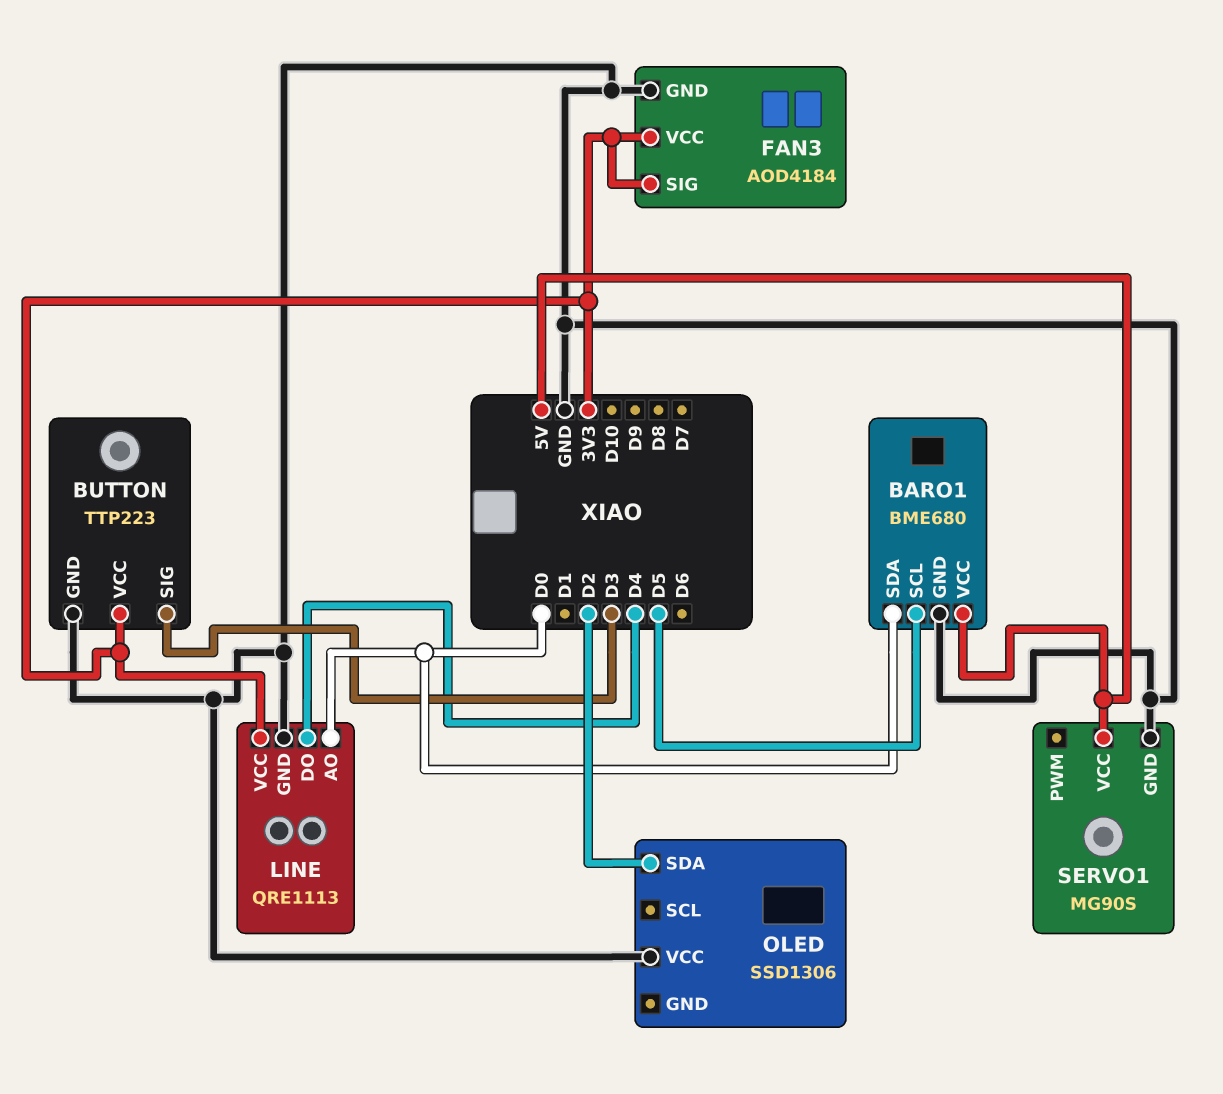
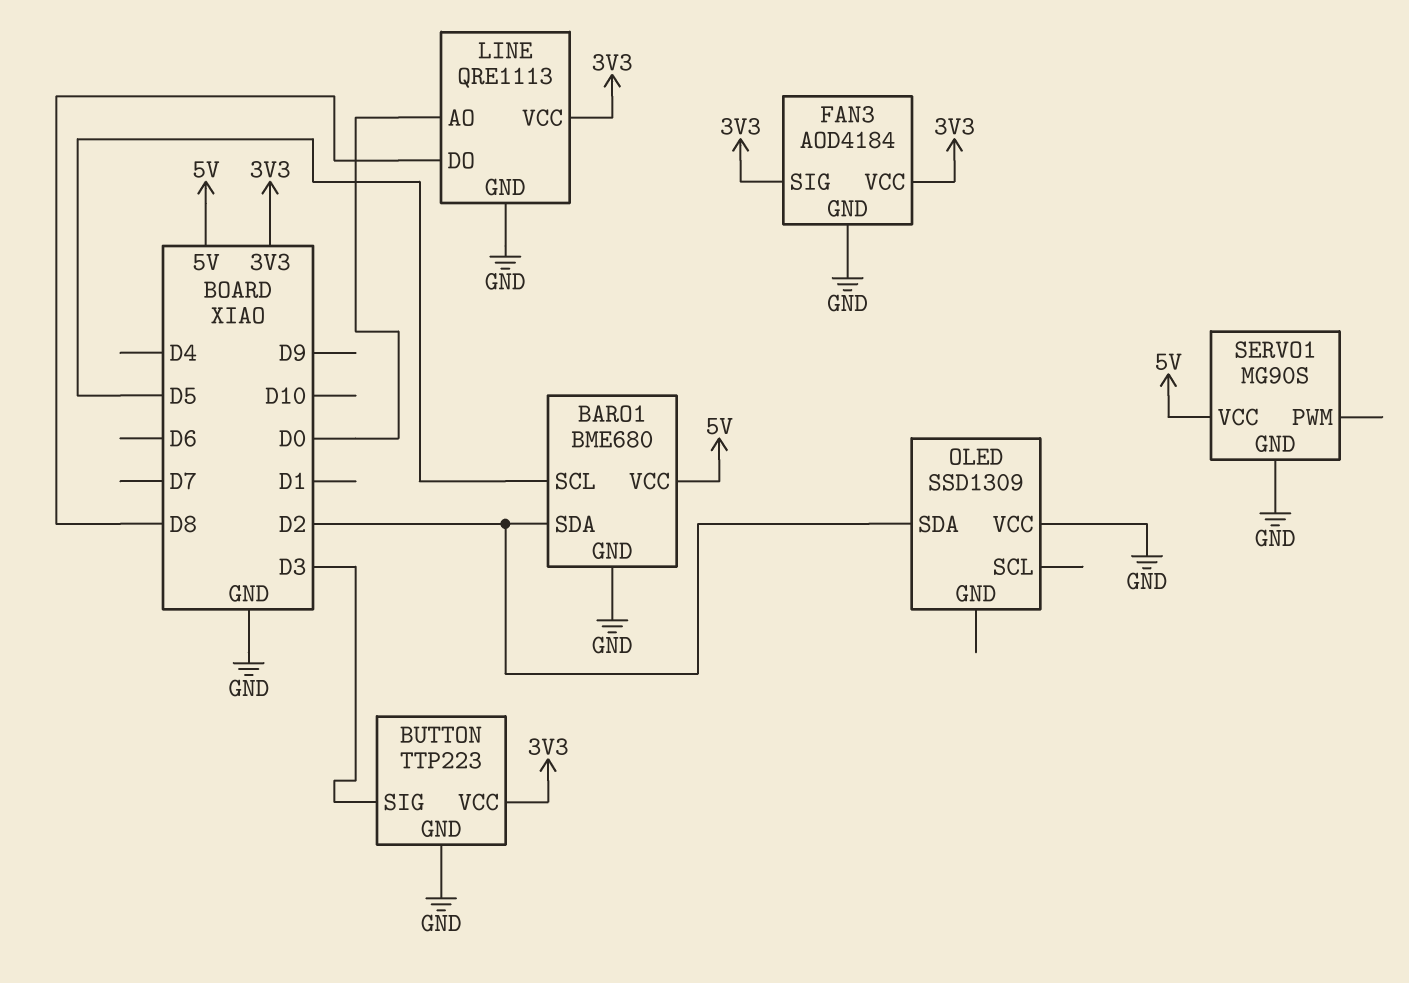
BARO1 pin SDA: D0 -> D2
LINE pin DO: D4 -> D8
OLED: SSD1306 -> SSD1309

